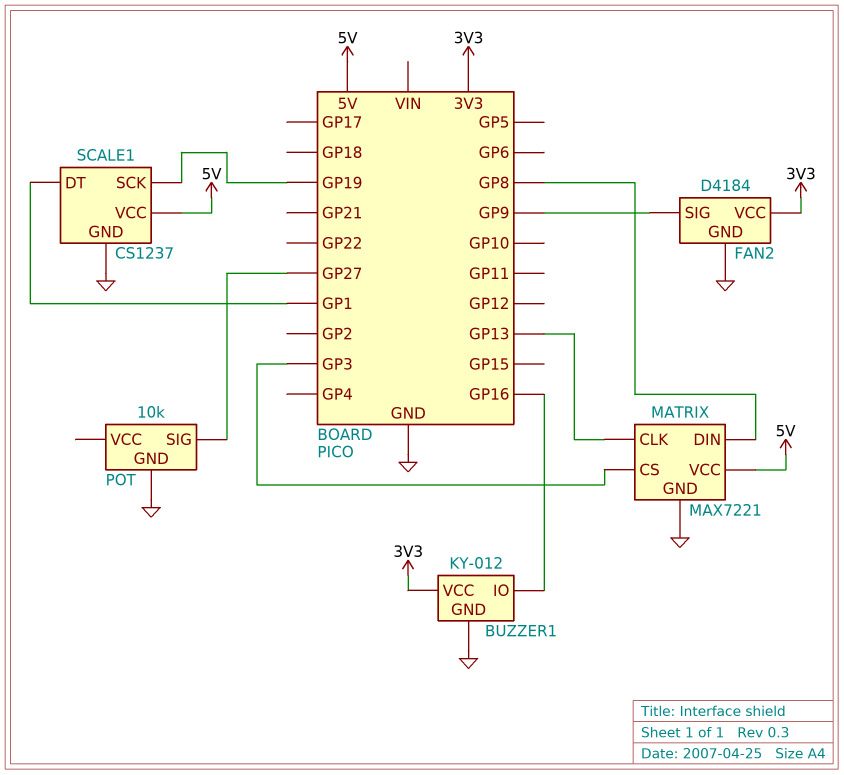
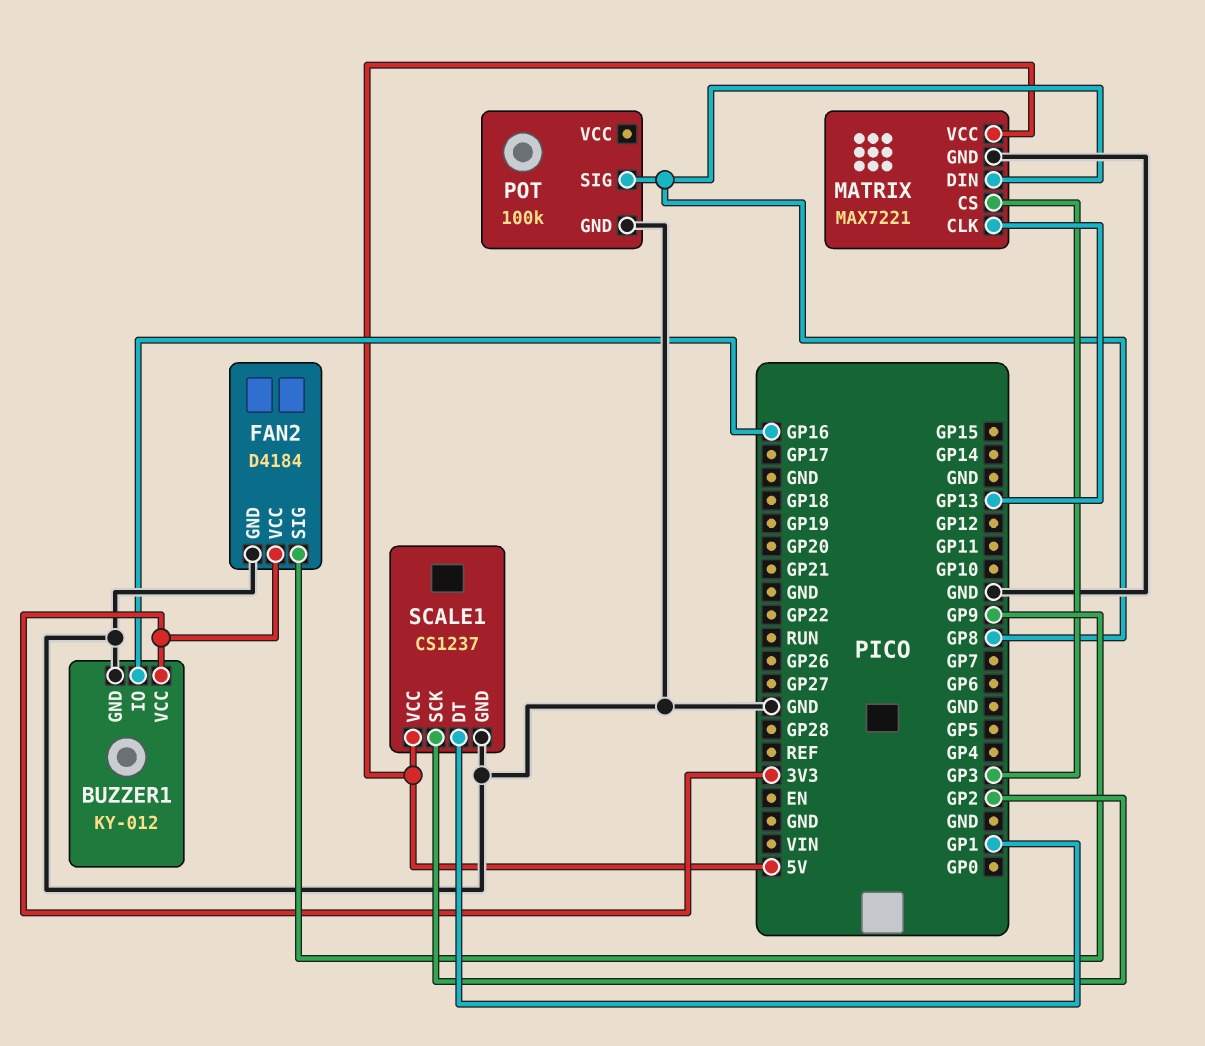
POT: 10k -> 100k
POT pin SIG: GP27 -> GP8
SCALE1 pin SCK: GP19 -> GP2

